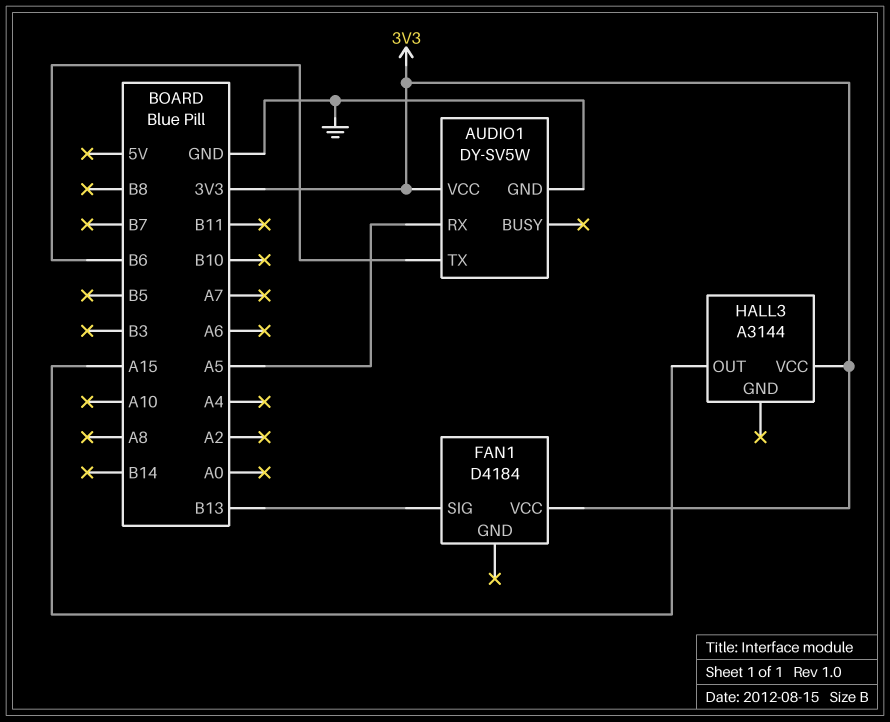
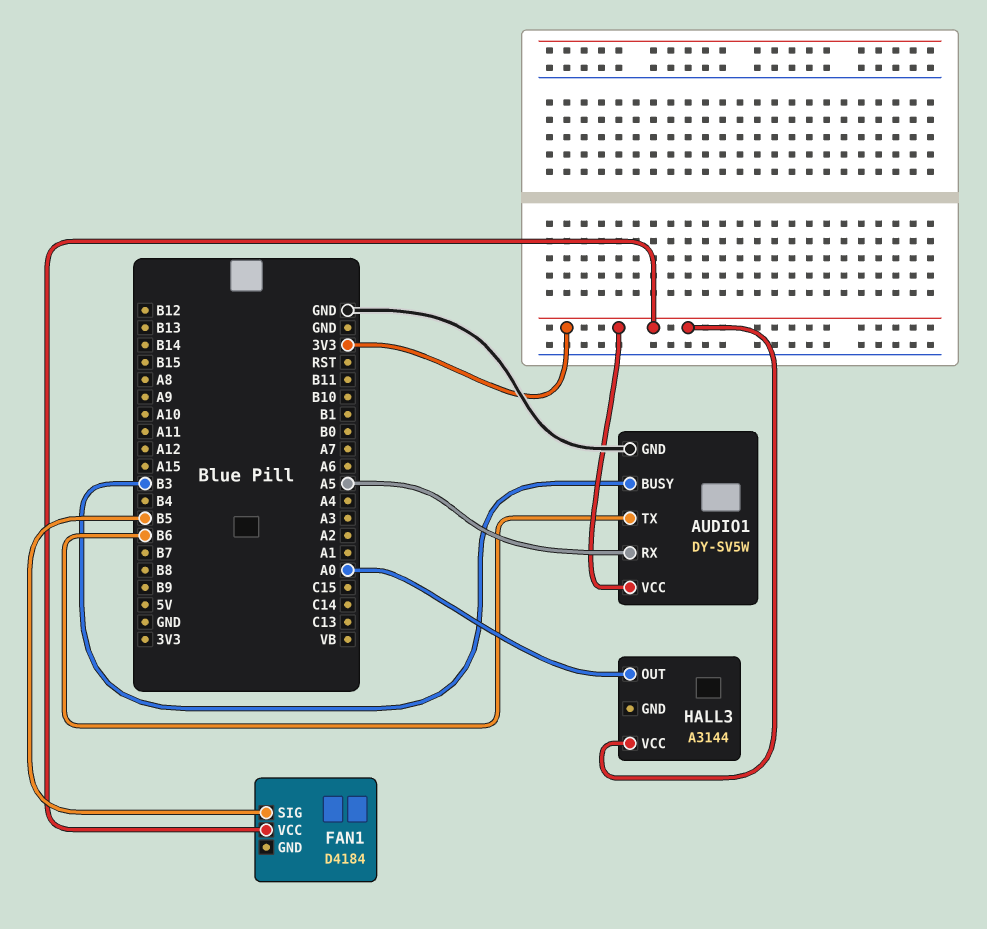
AUDIO1 pin BUSY: none -> B3
FAN1 pin SIG: B13 -> B5
HALL3 pin OUT: A15 -> A0

